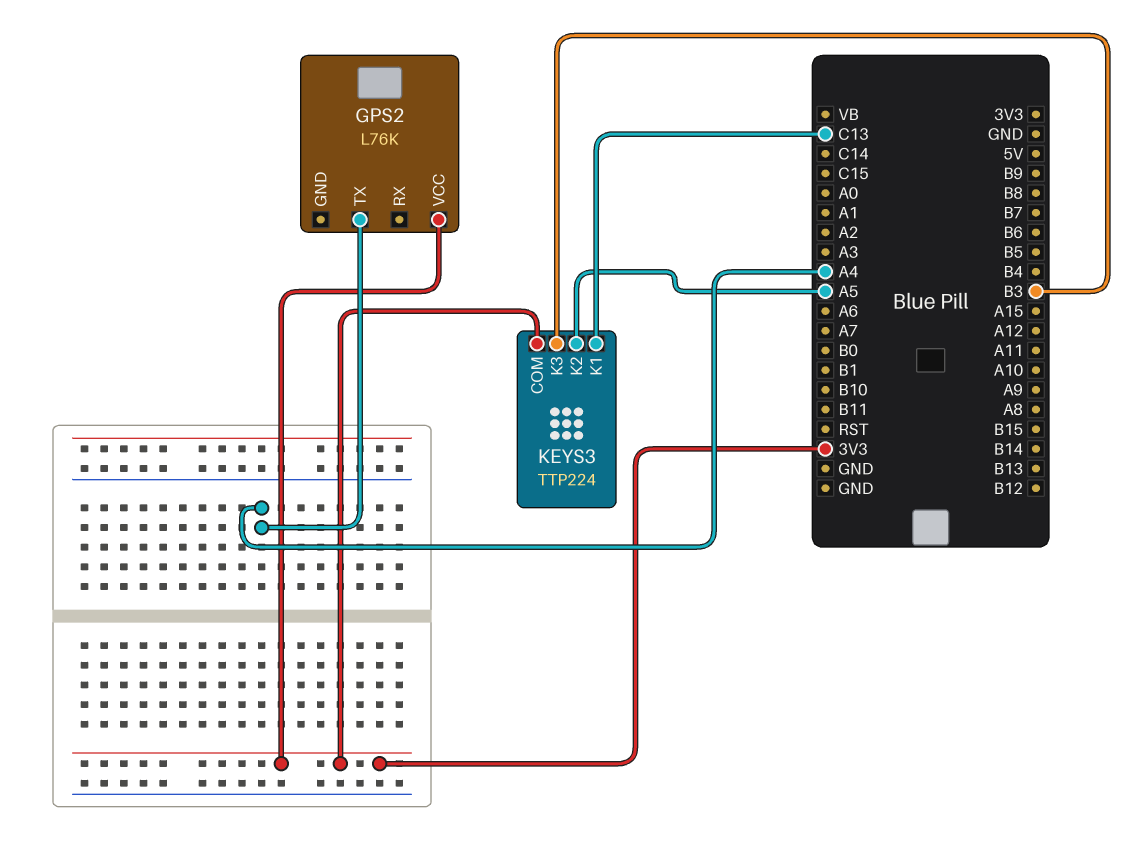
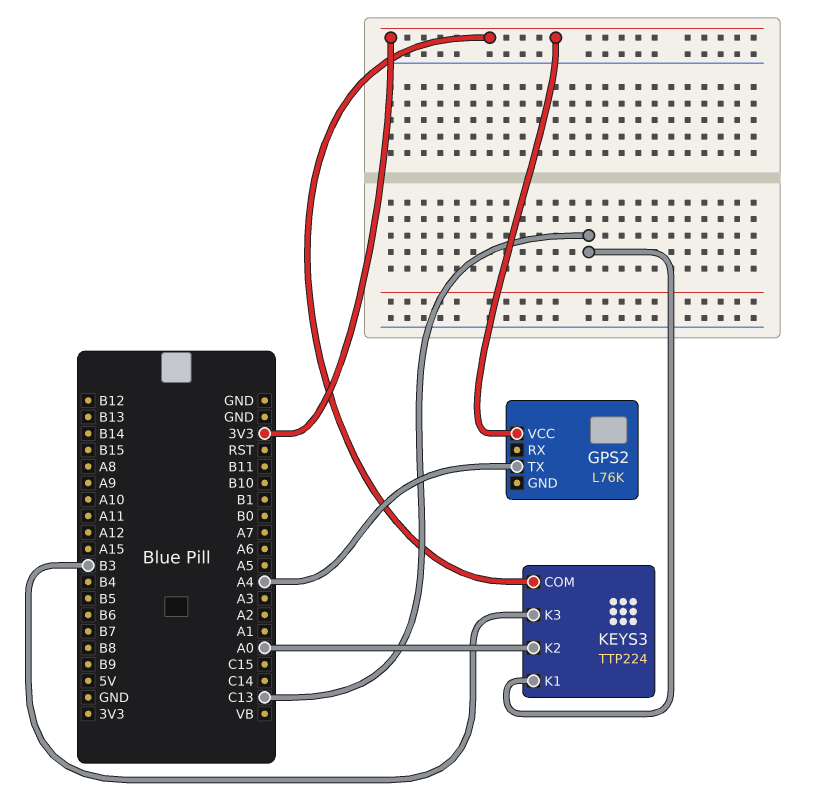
KEYS3 pin K2: A5 -> A0

